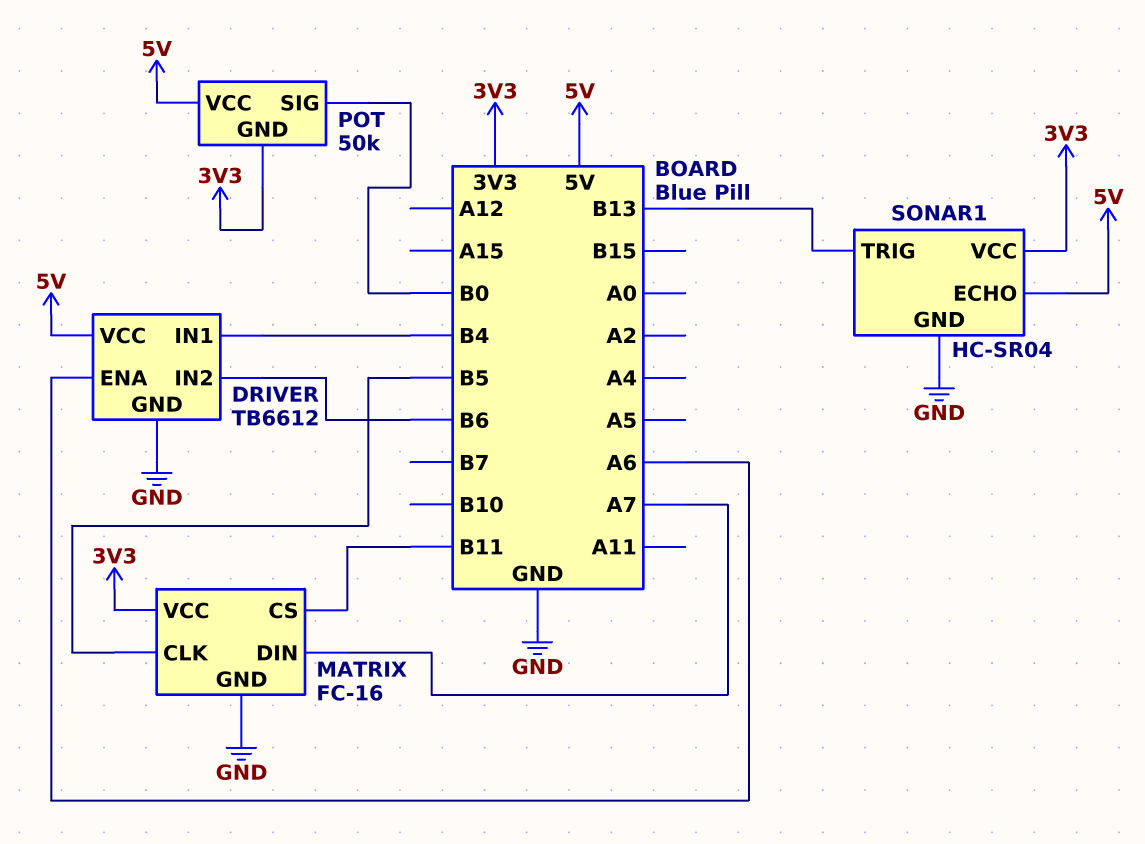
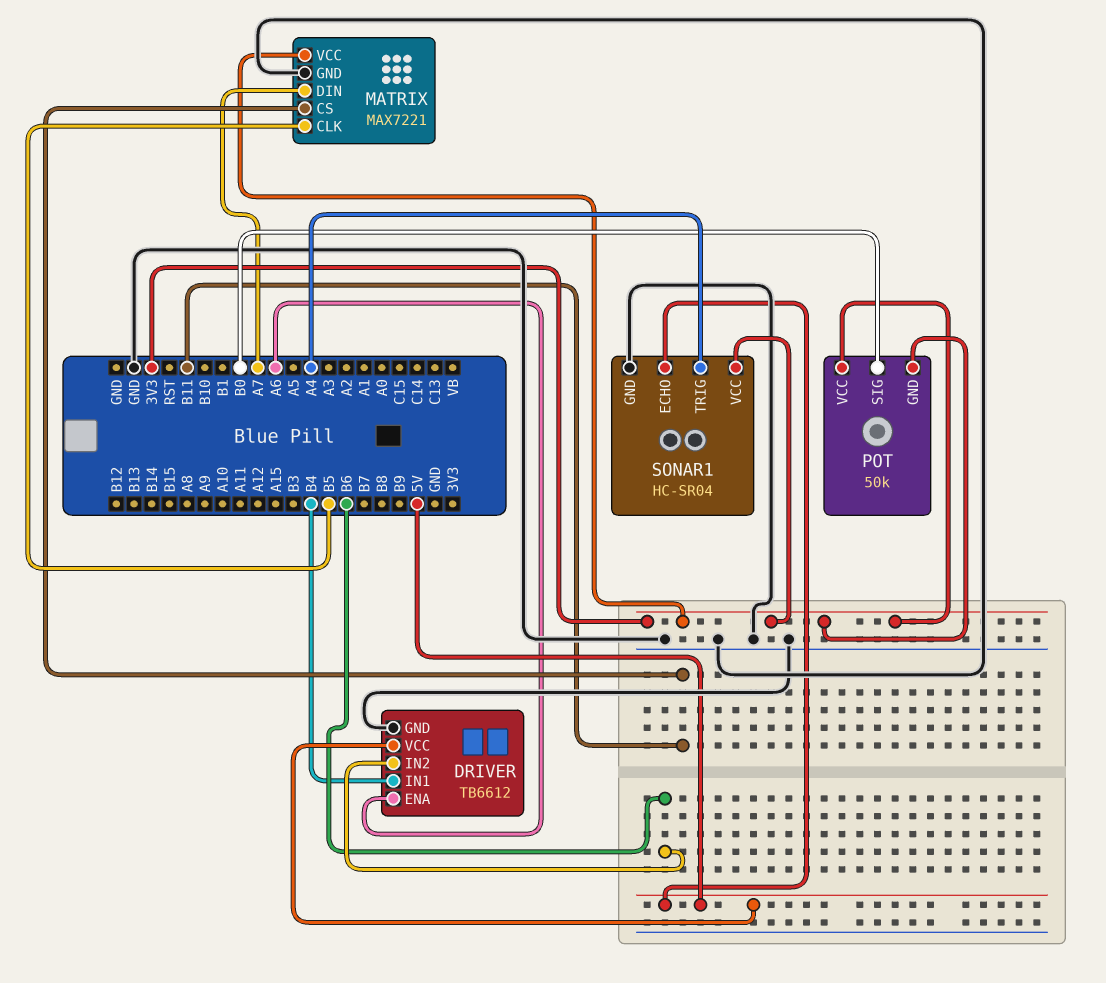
MATRIX: FC-16 -> MAX7221
POT pin VCC: 5V -> 3V3
SONAR1 pin TRIG: B13 -> A4

